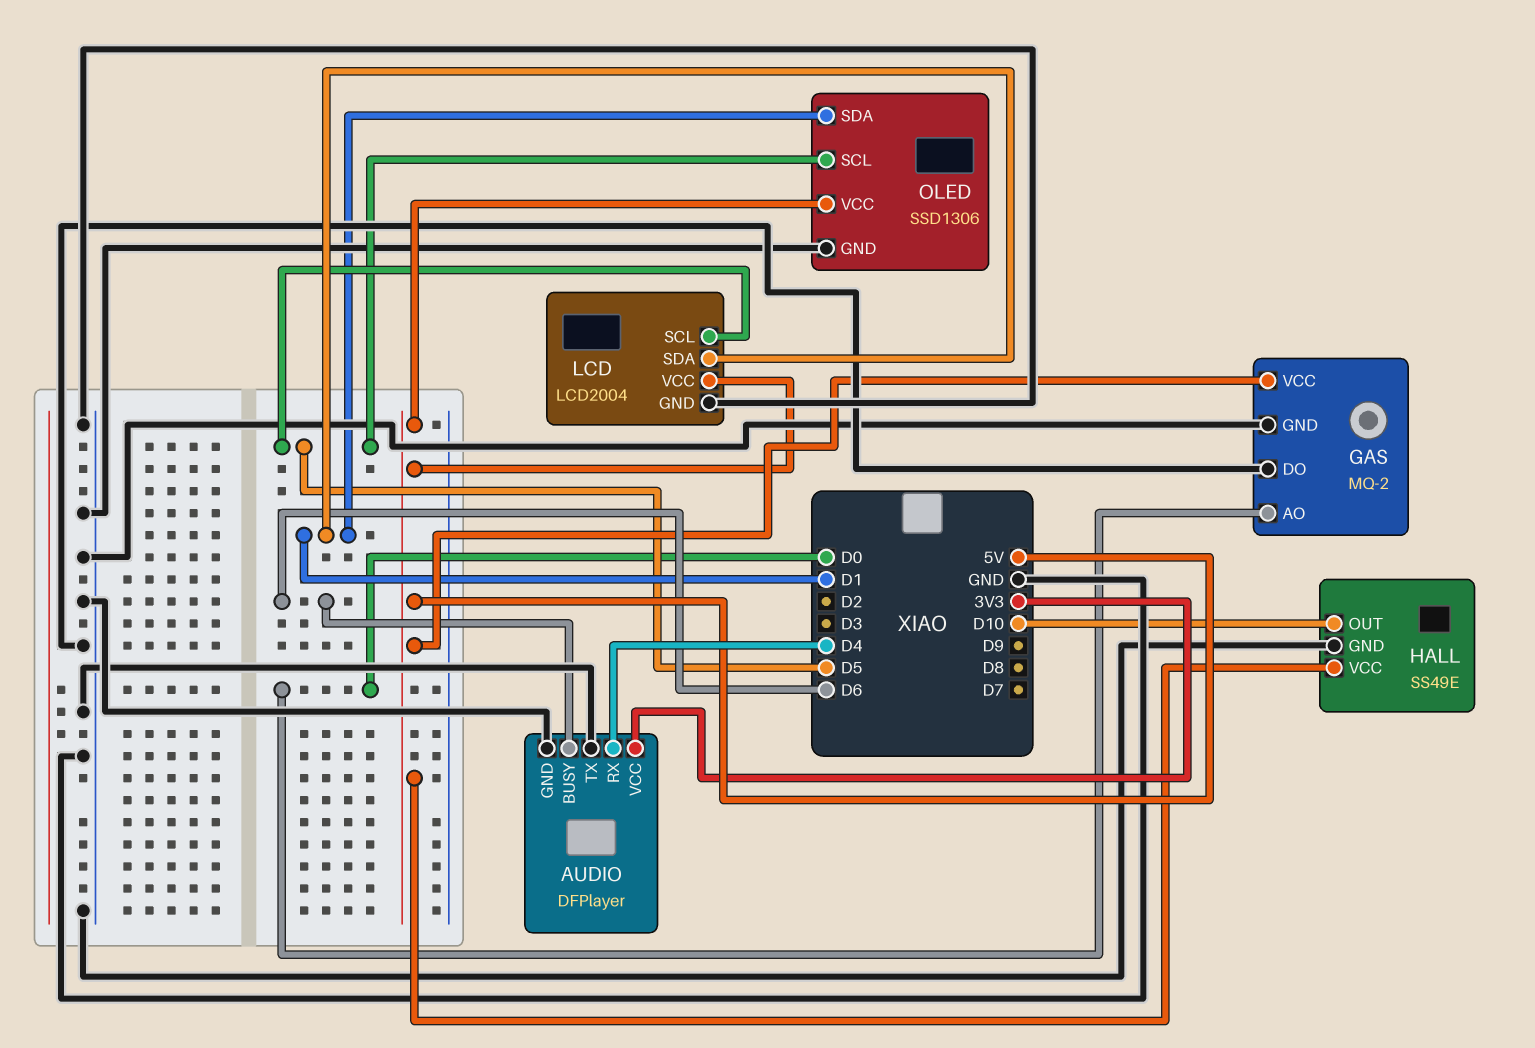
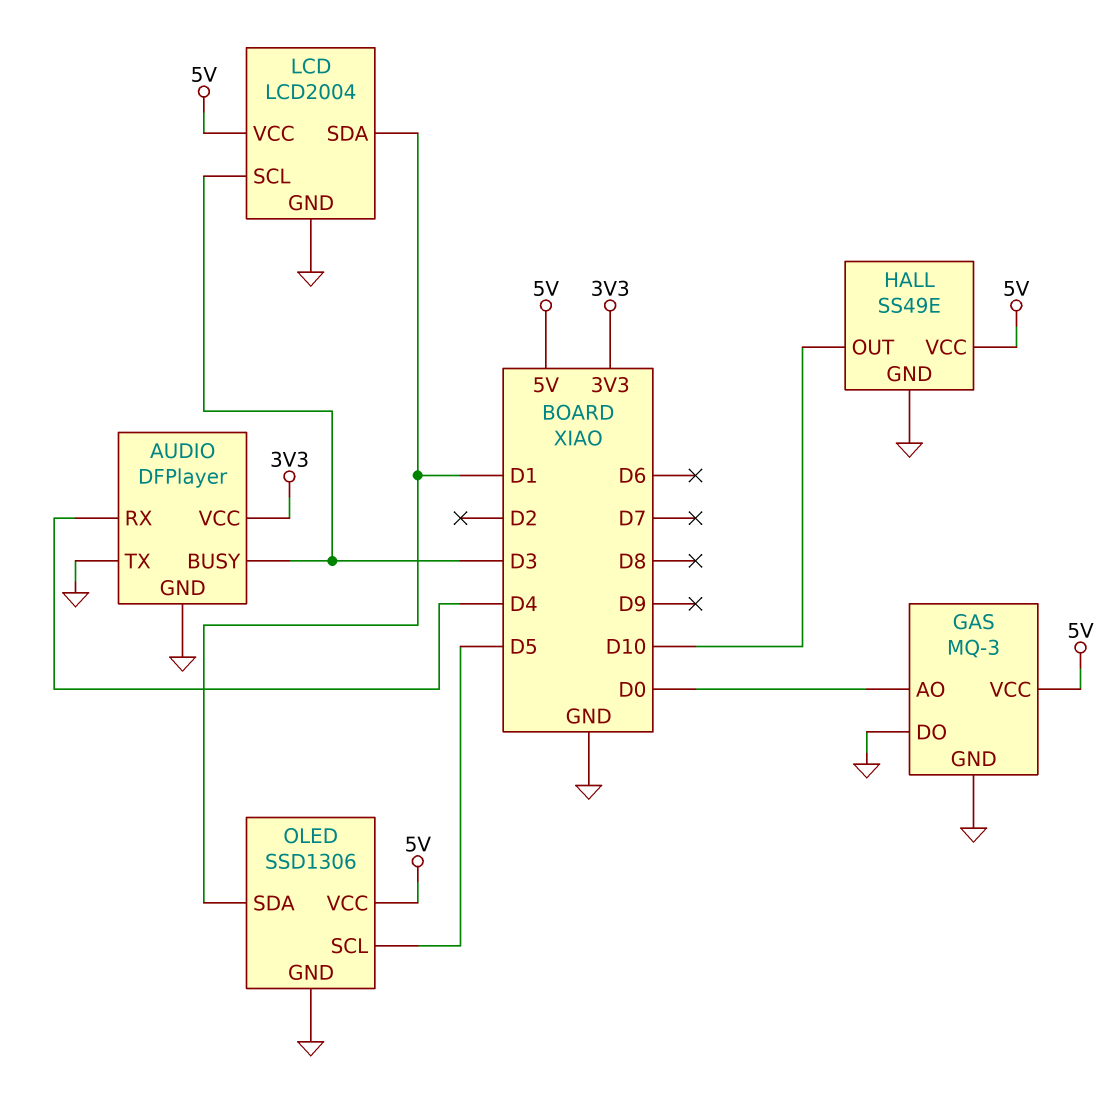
AUDIO pin BUSY: D6 -> D3
GAS: MQ-2 -> MQ-3
LCD pin SCL: D5 -> D3

